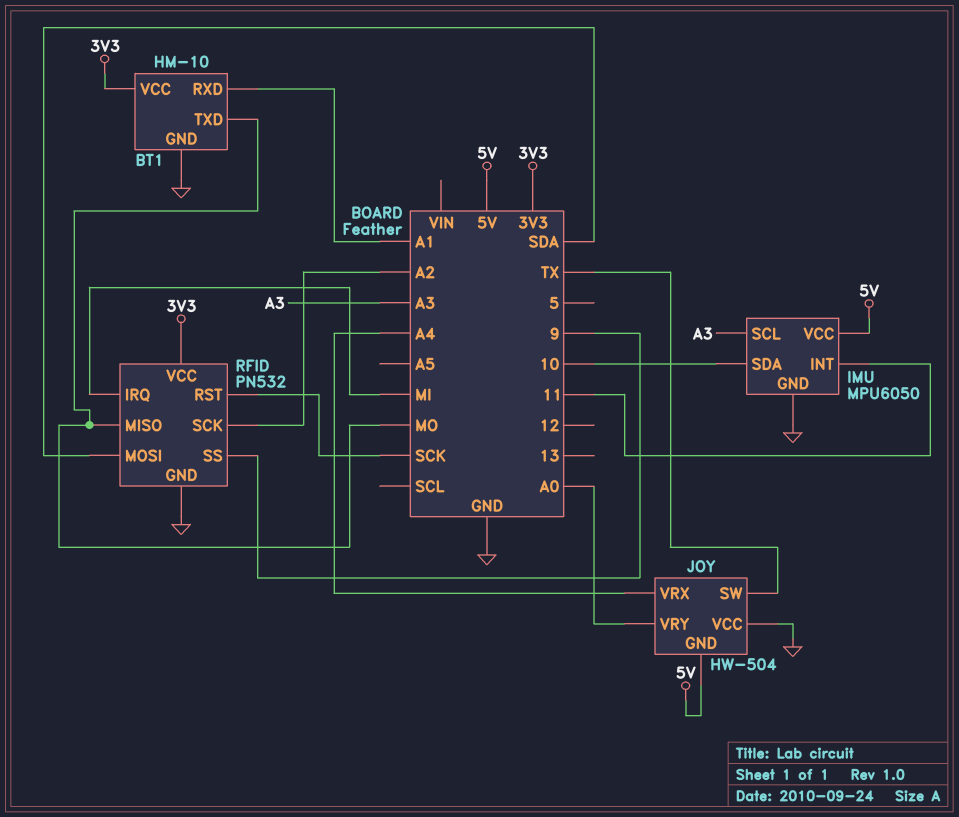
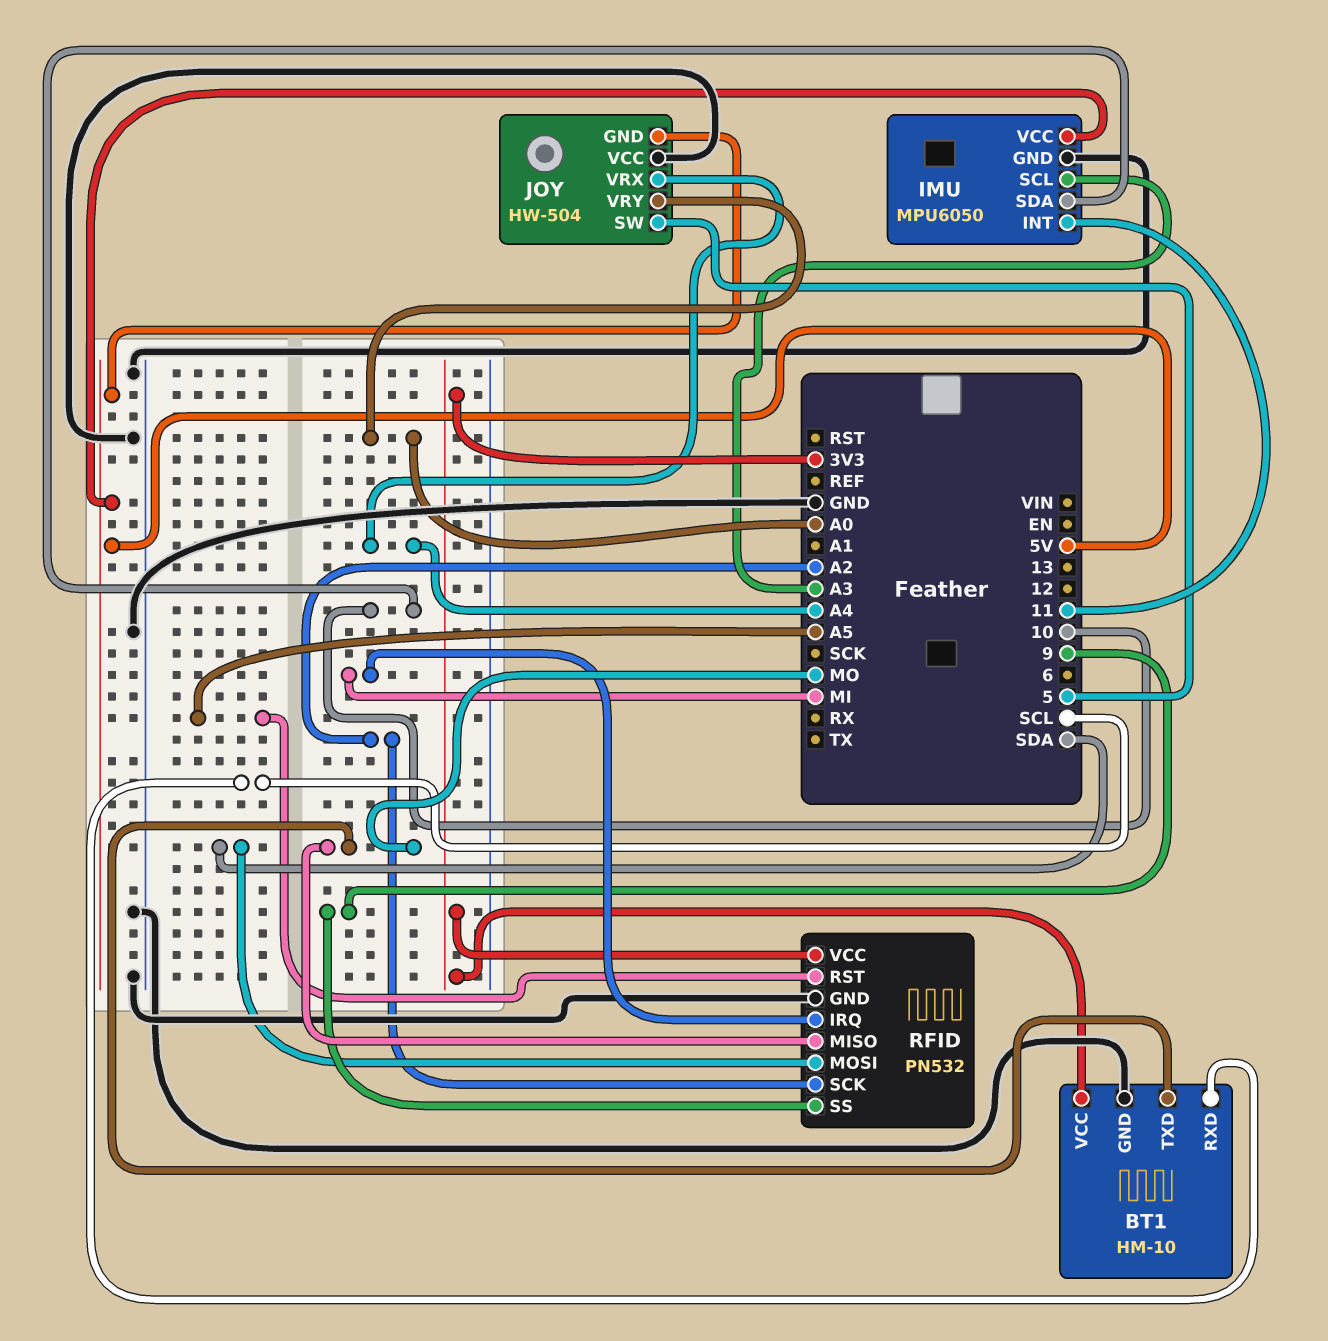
BT1 pin RXD: A1 -> SCL
JOY pin SW: TX -> 5
RFID pin RST: SCK -> A5

